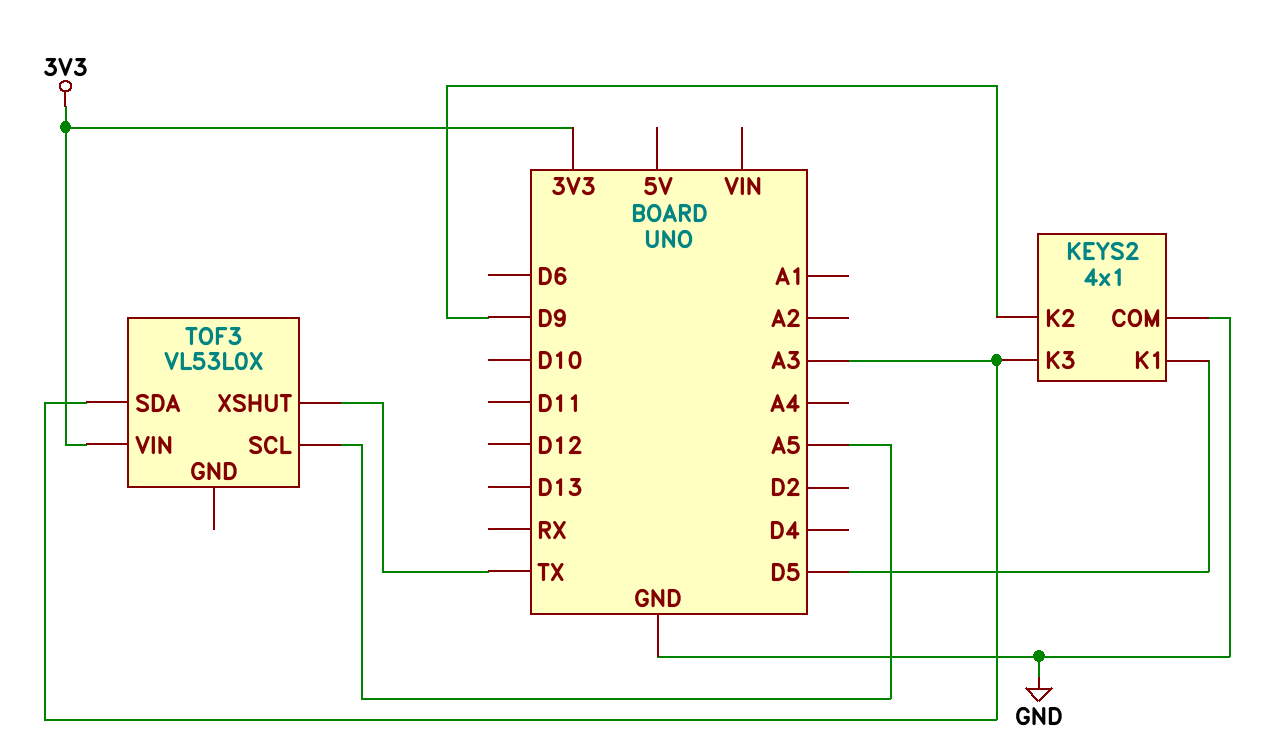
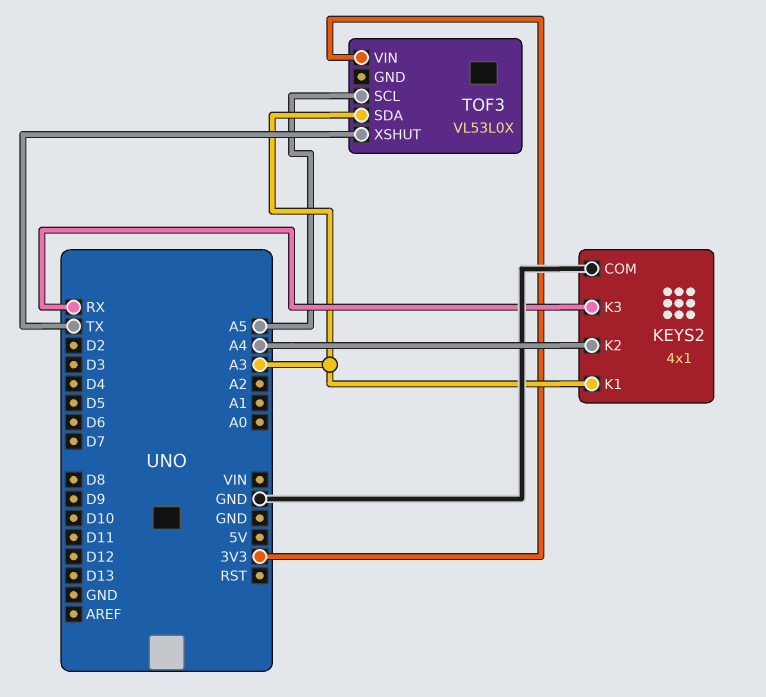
KEYS2 pin K1: D5 -> A3
KEYS2 pin K2: D9 -> A4
KEYS2 pin K3: A3 -> RX

